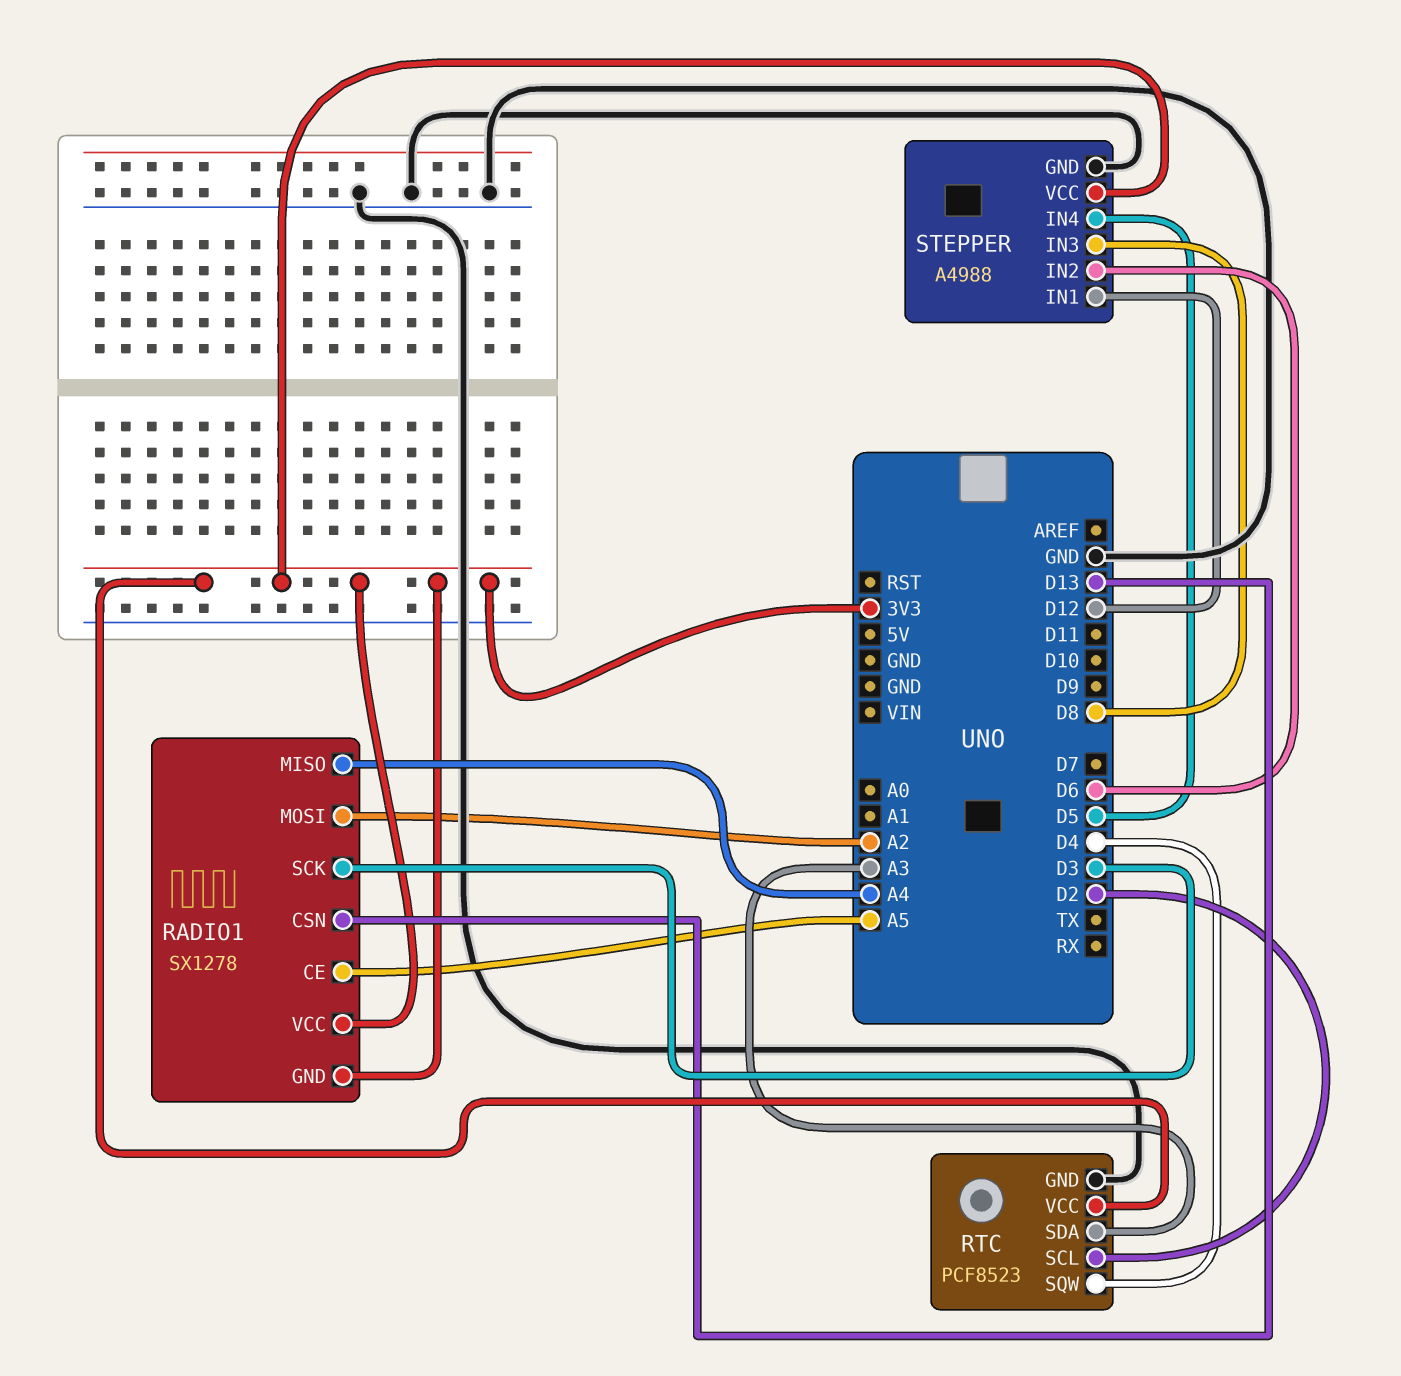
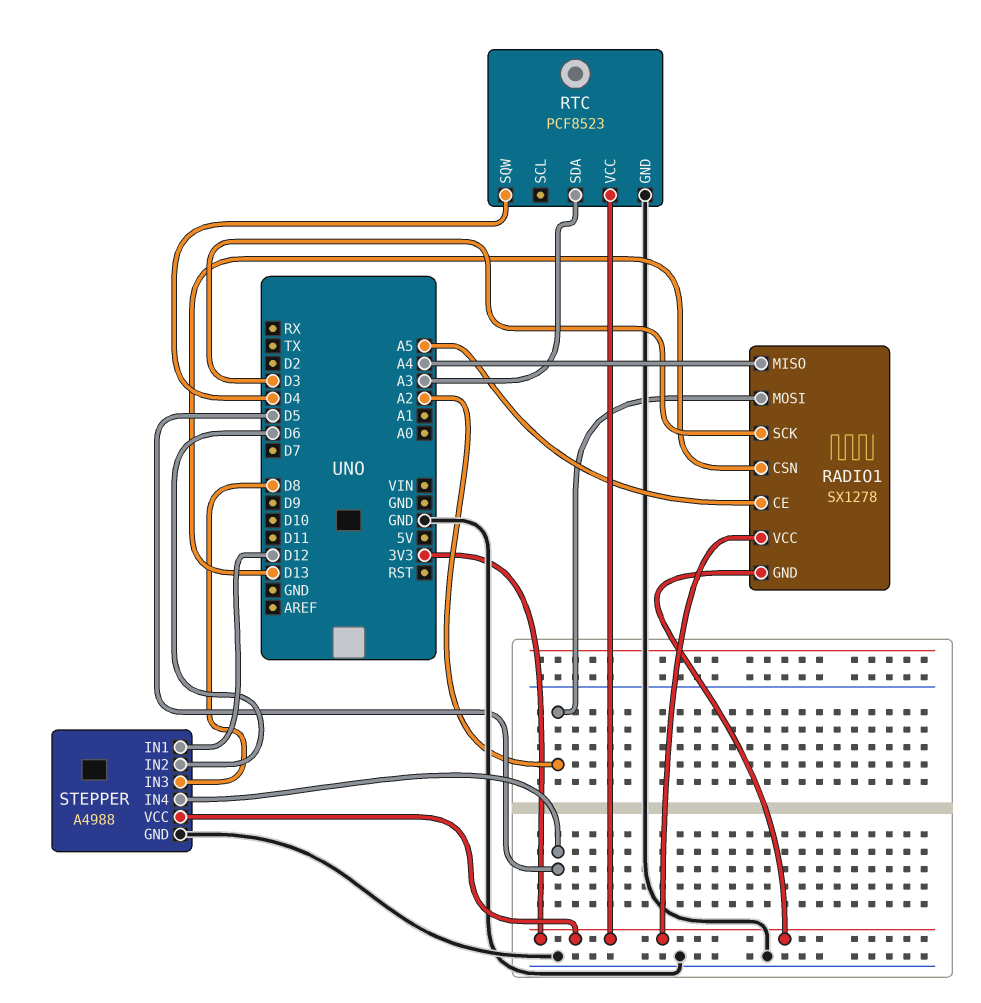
RTC pin SCL: D2 -> none

